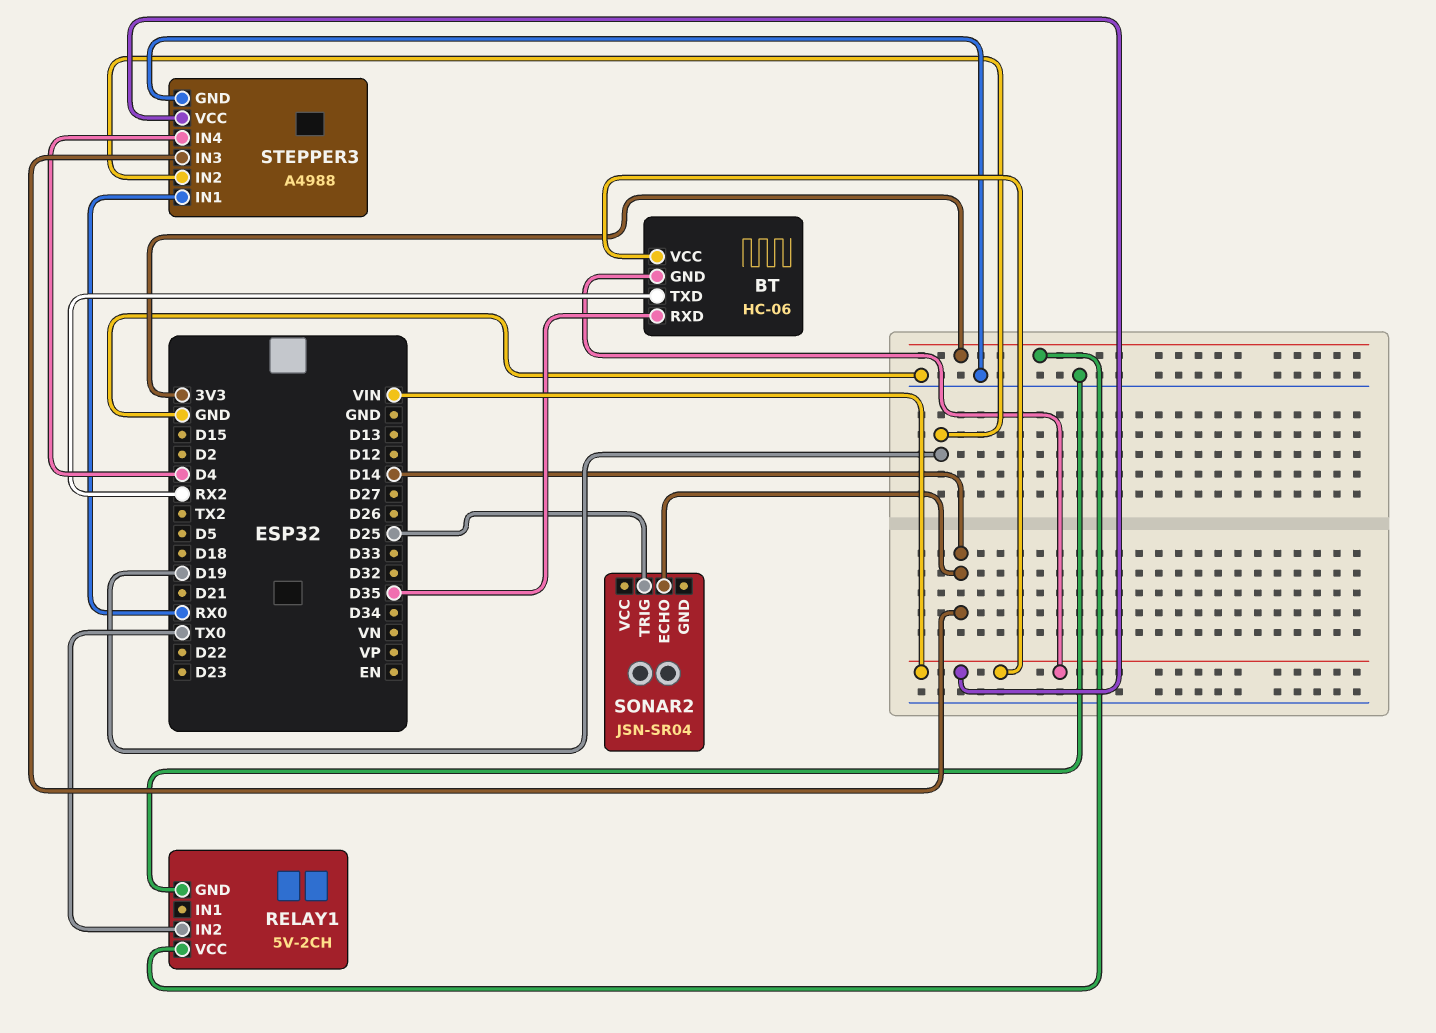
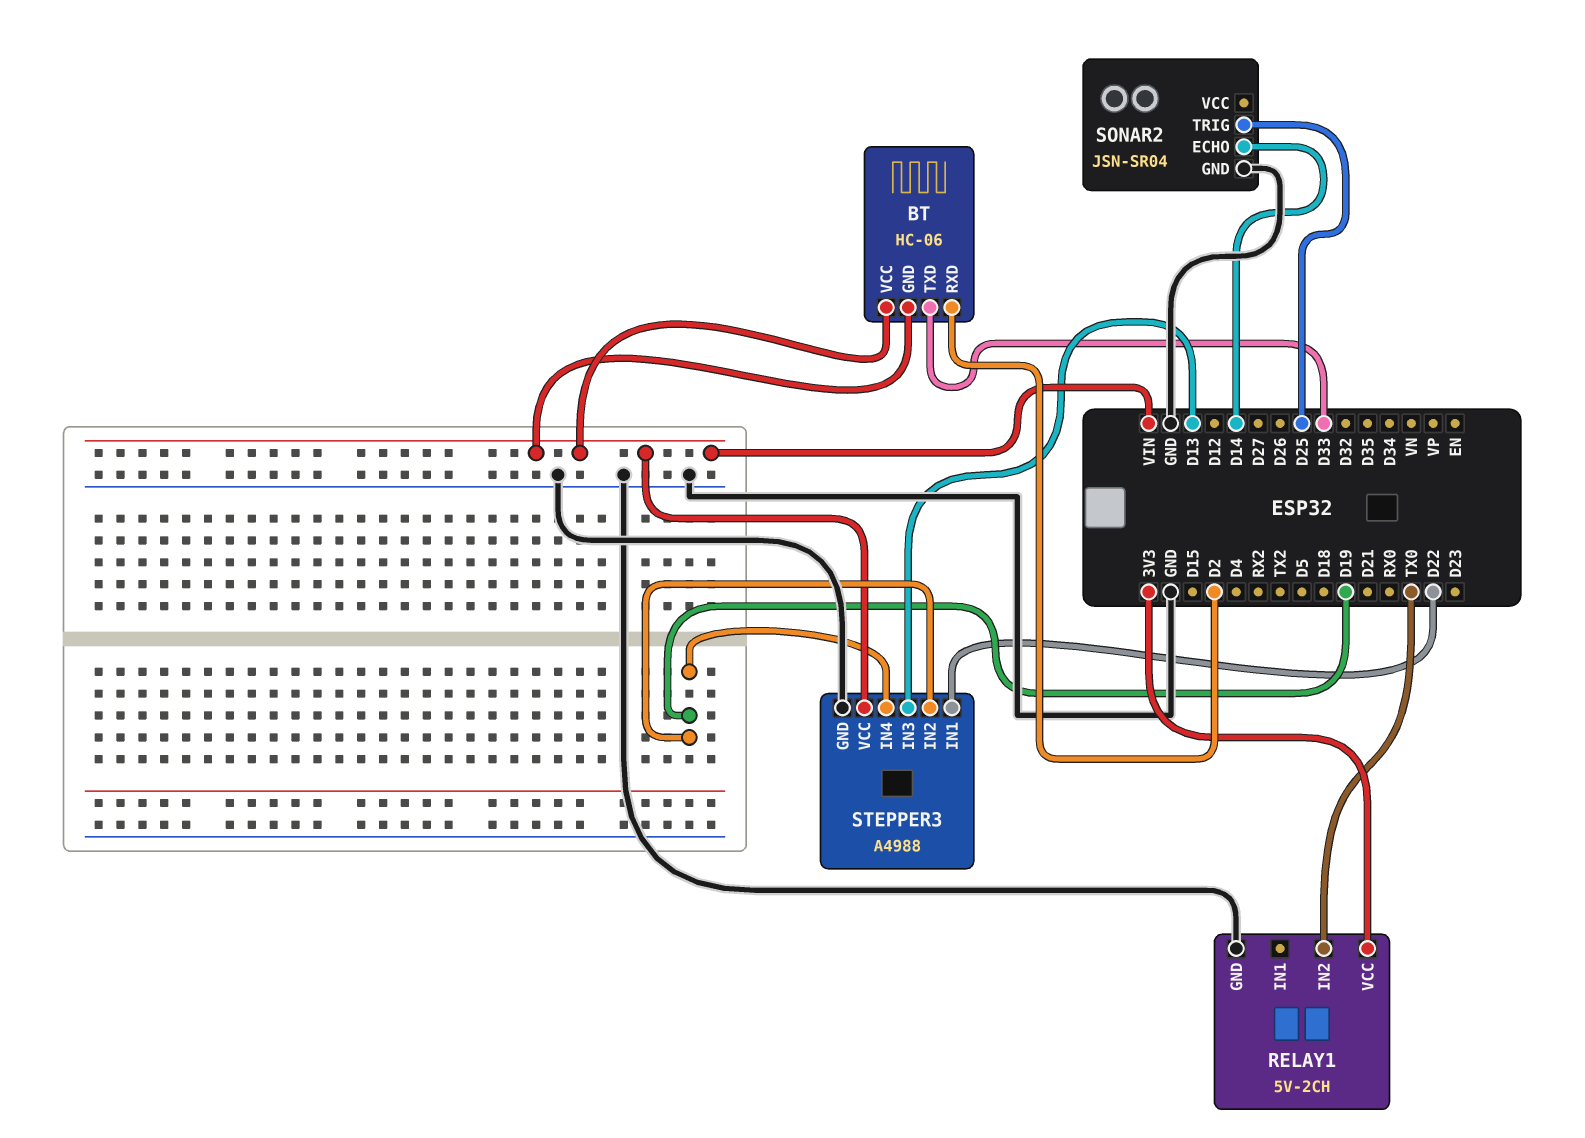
BT pin RXD: D35 -> D2
BT pin TXD: RX2 -> D33
SONAR2 pin GND: none -> GND
STEPPER3 pin IN1: RX0 -> D22
STEPPER3 pin IN3: D14 -> D13
STEPPER3 pin IN4: D4 -> D19

